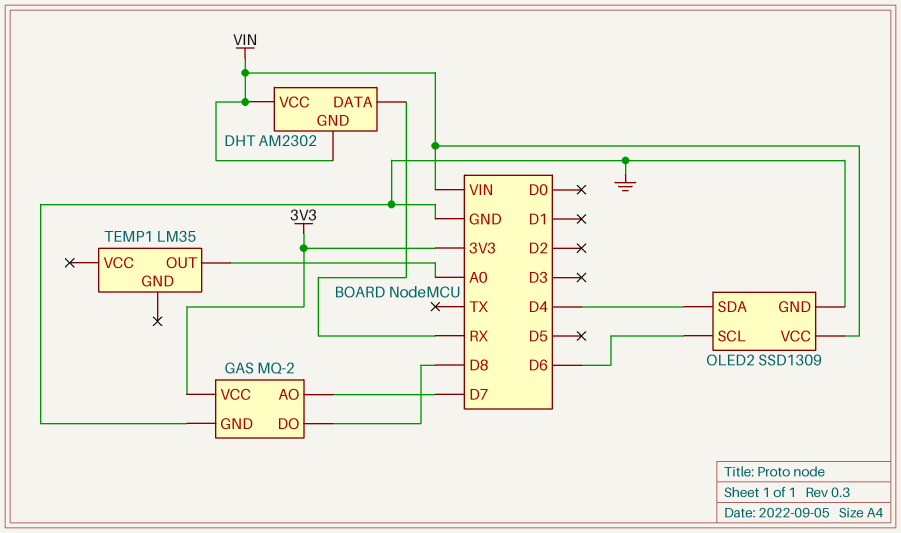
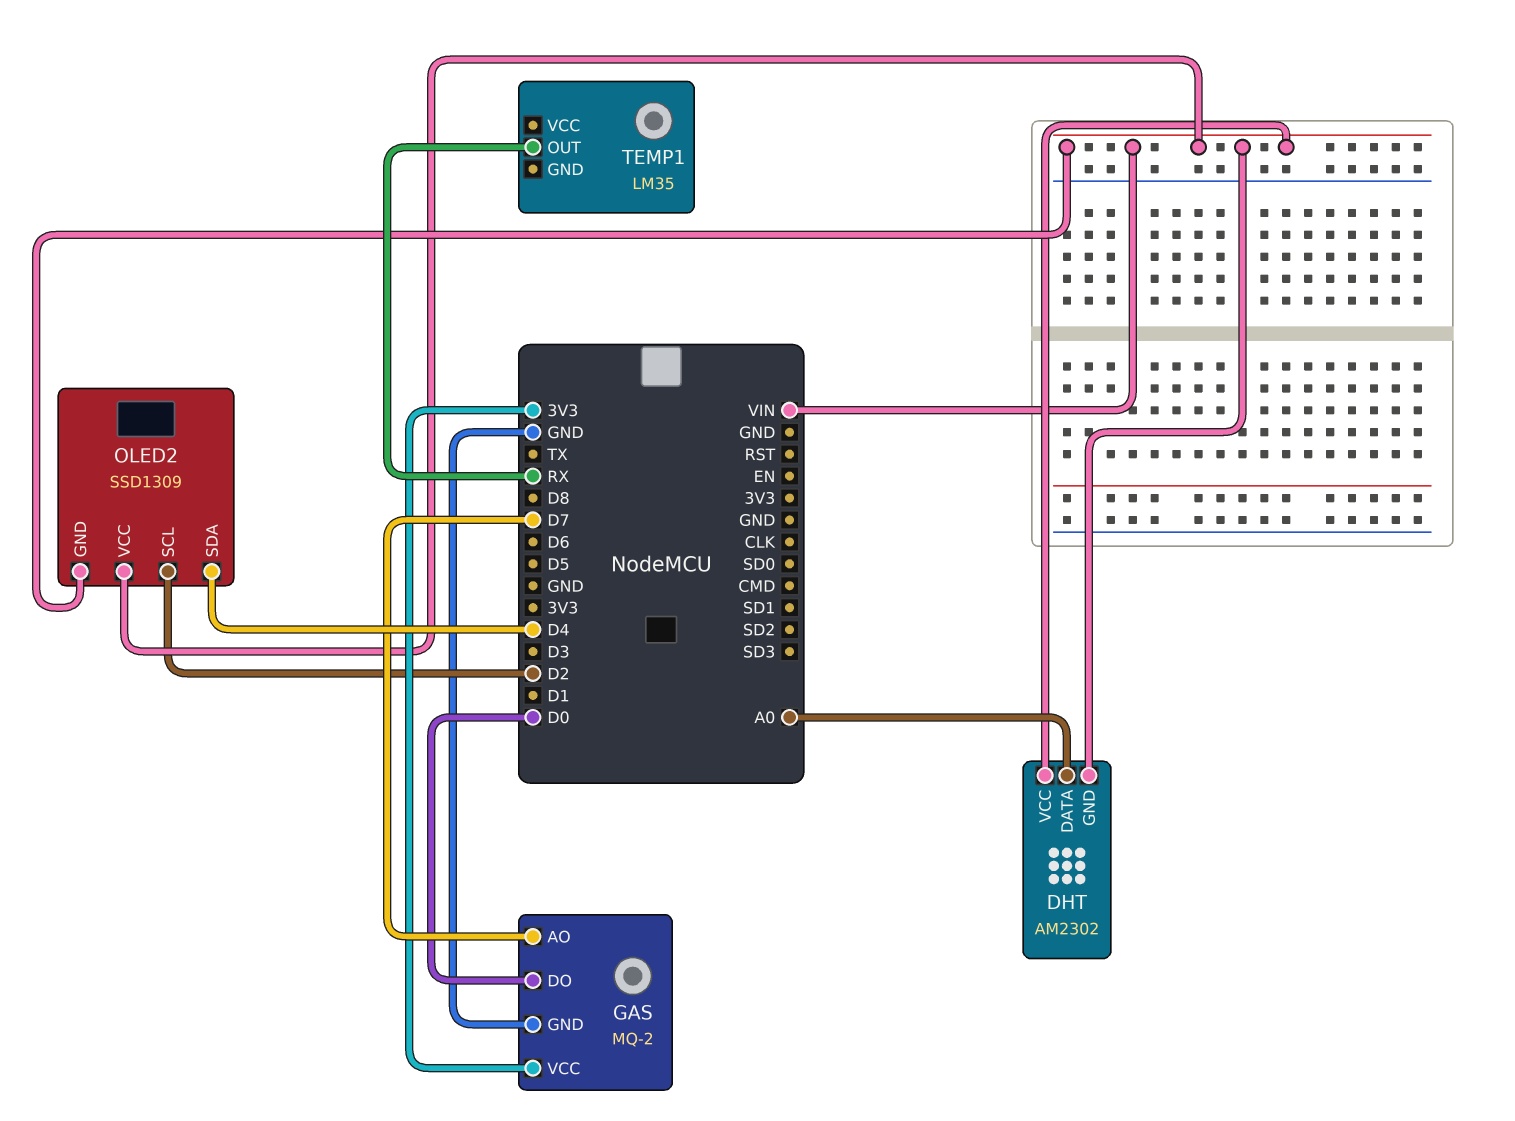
DHT pin DATA: RX -> A0
GAS pin DO: D8 -> D0
OLED2 pin GND: GND -> VIN
OLED2 pin SCL: D6 -> D2
TEMP1 pin OUT: A0 -> RX

